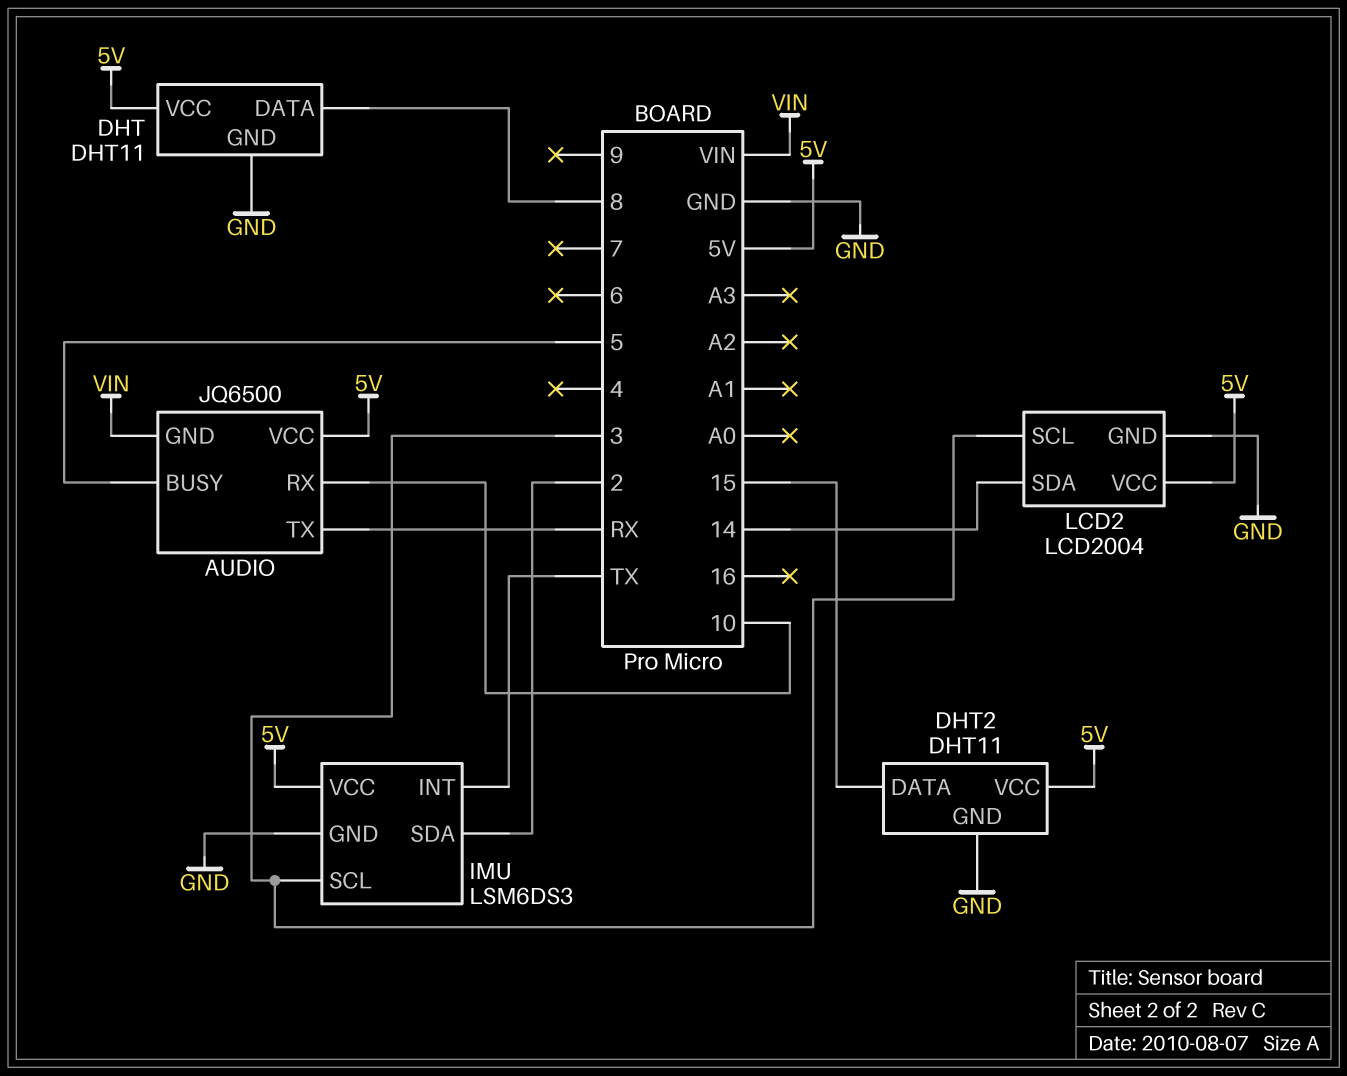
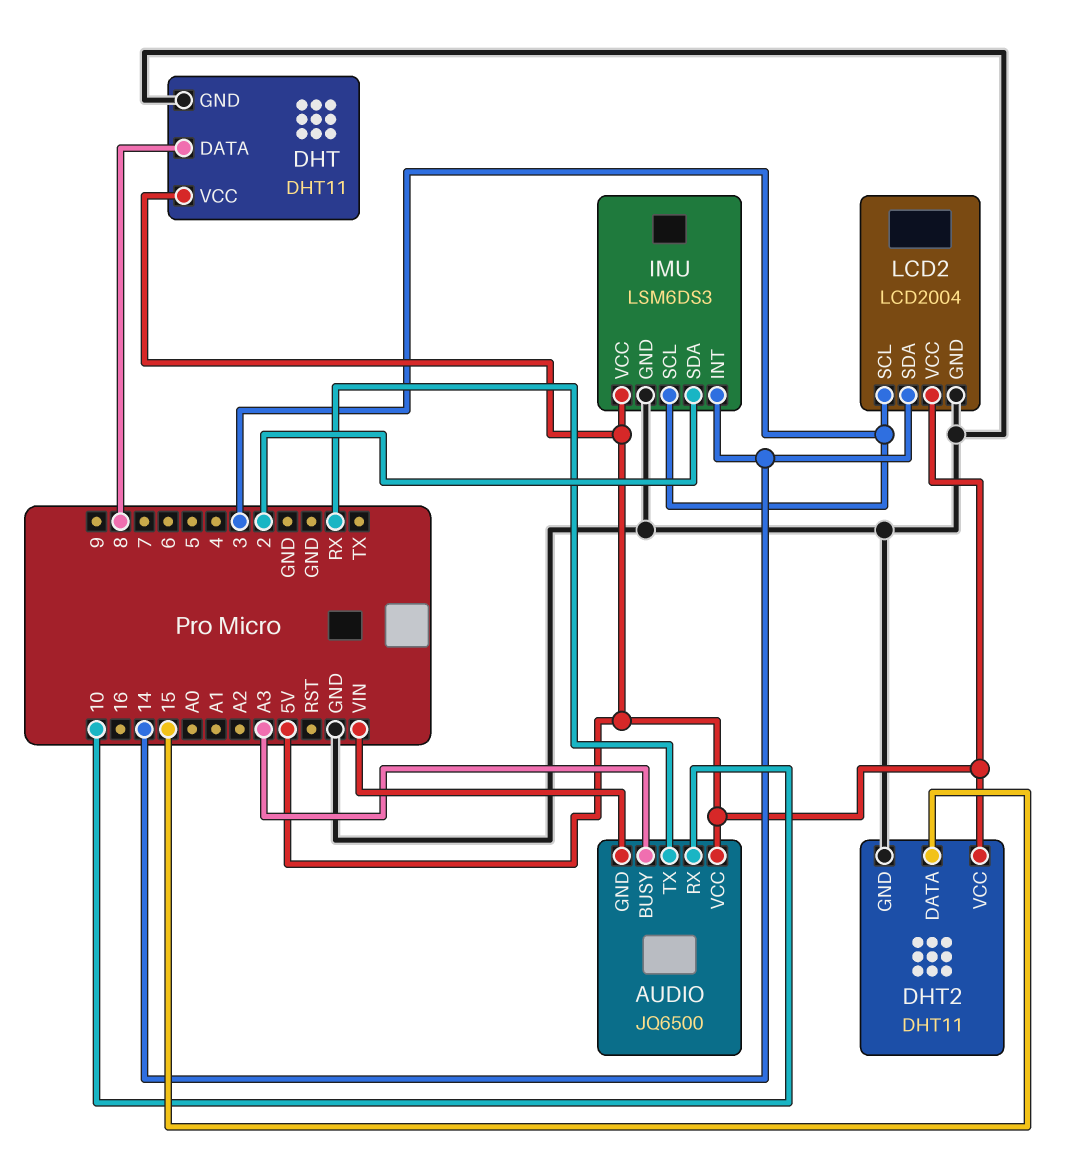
AUDIO pin BUSY: 5 -> A3
IMU pin INT: TX -> 14

